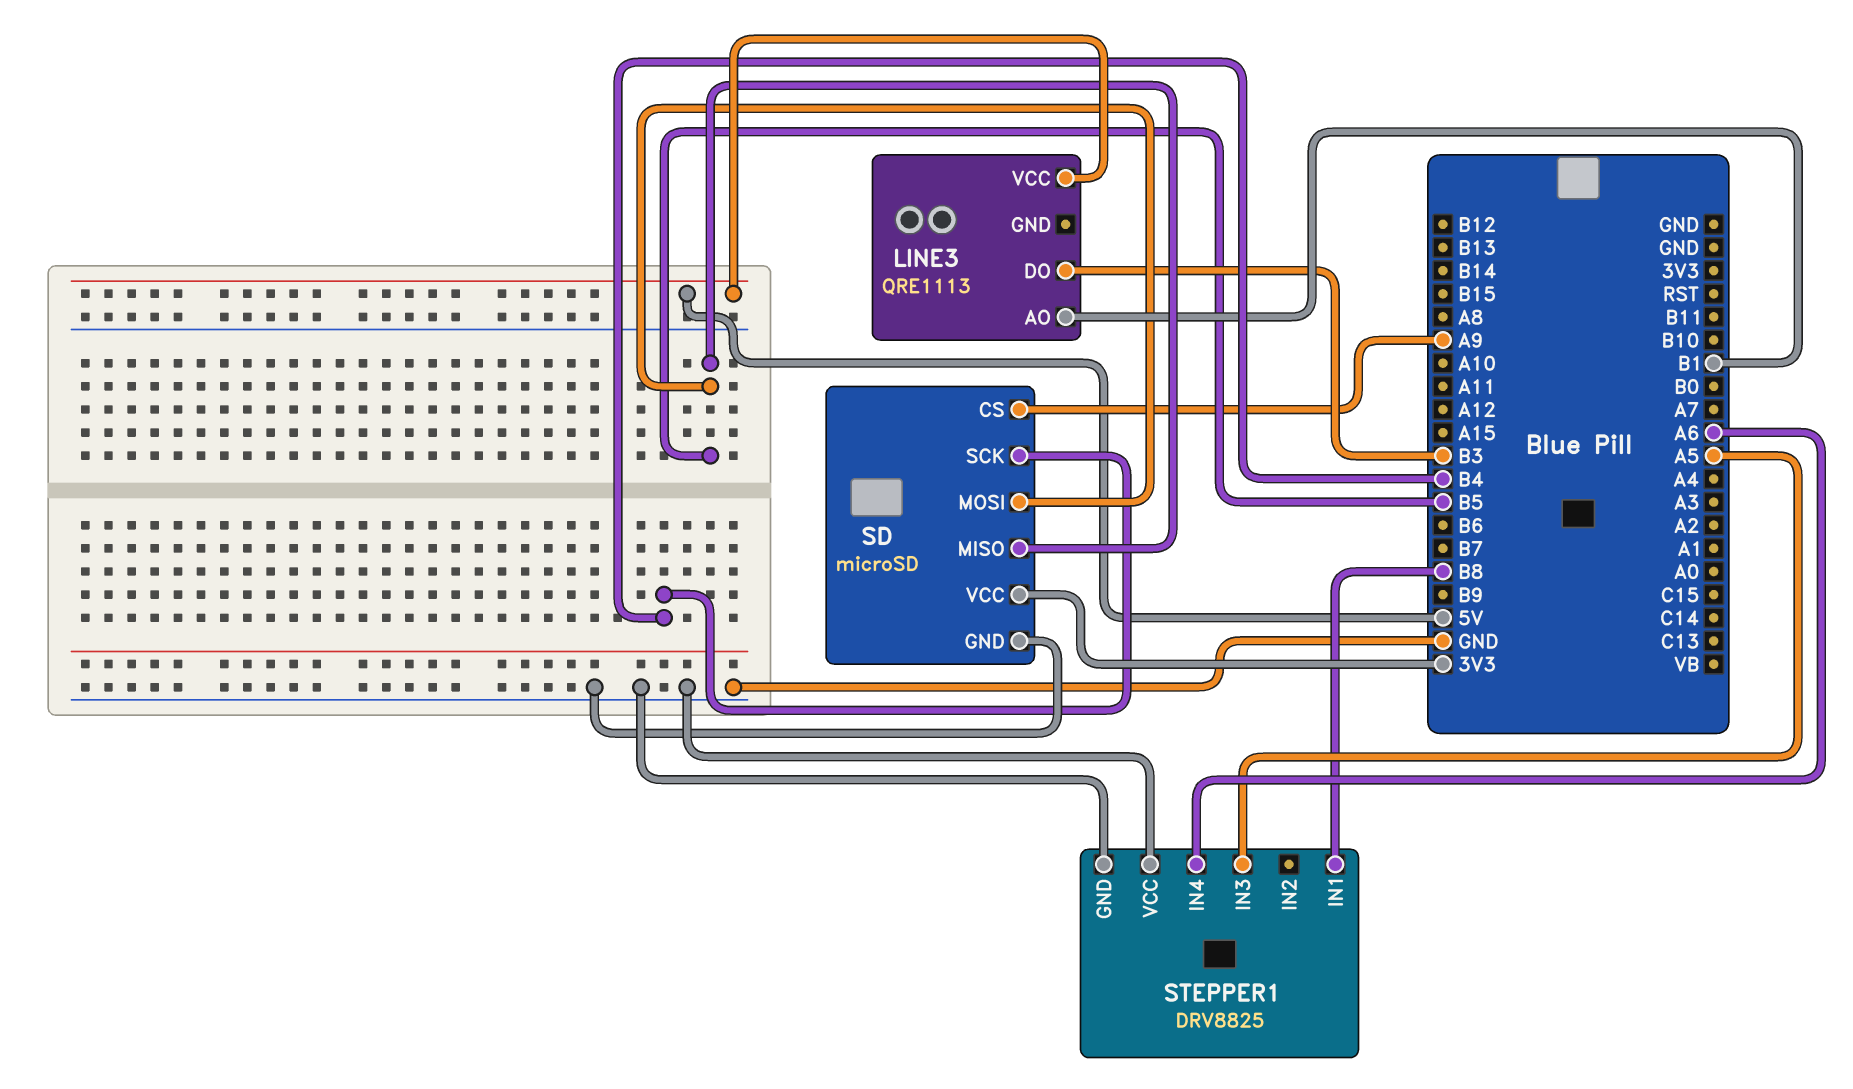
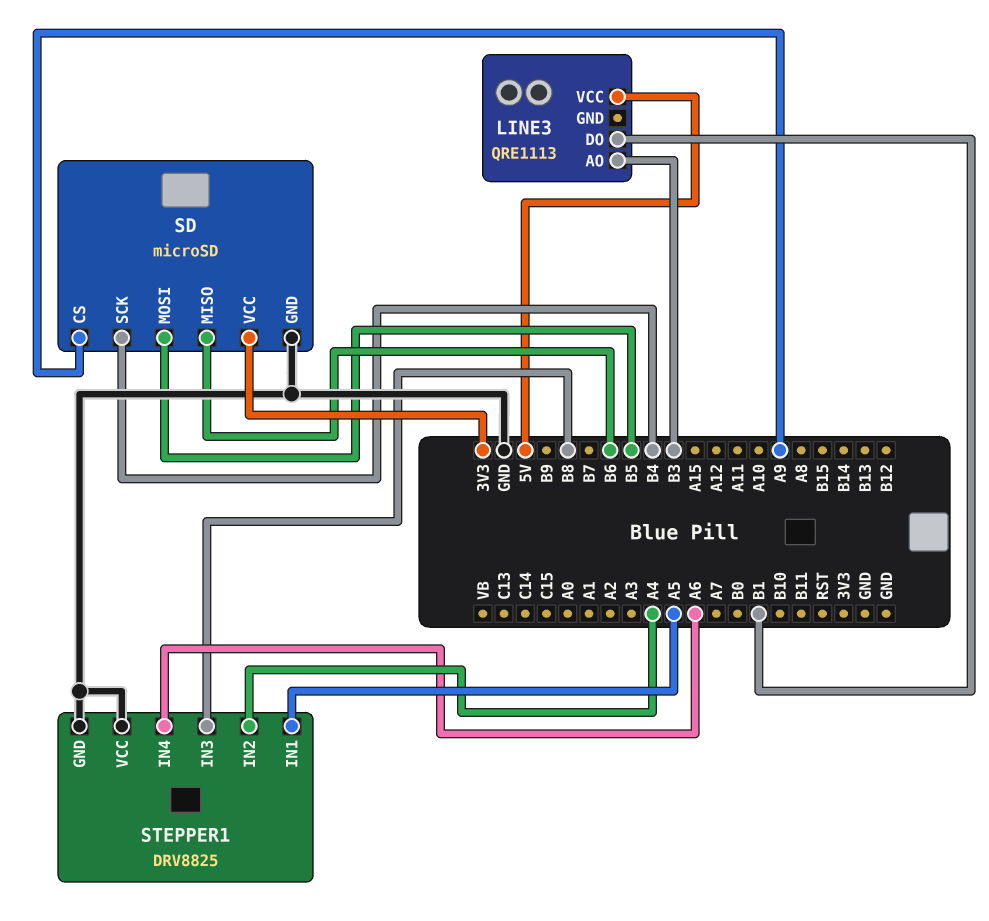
LINE3 pin AO: B1 -> B3
LINE3 pin DO: B3 -> B1
SD pin MISO: B5 -> B6
STEPPER1 pin IN1: B8 -> A5
STEPPER1 pin IN2: none -> A4
STEPPER1 pin IN3: A5 -> B8

